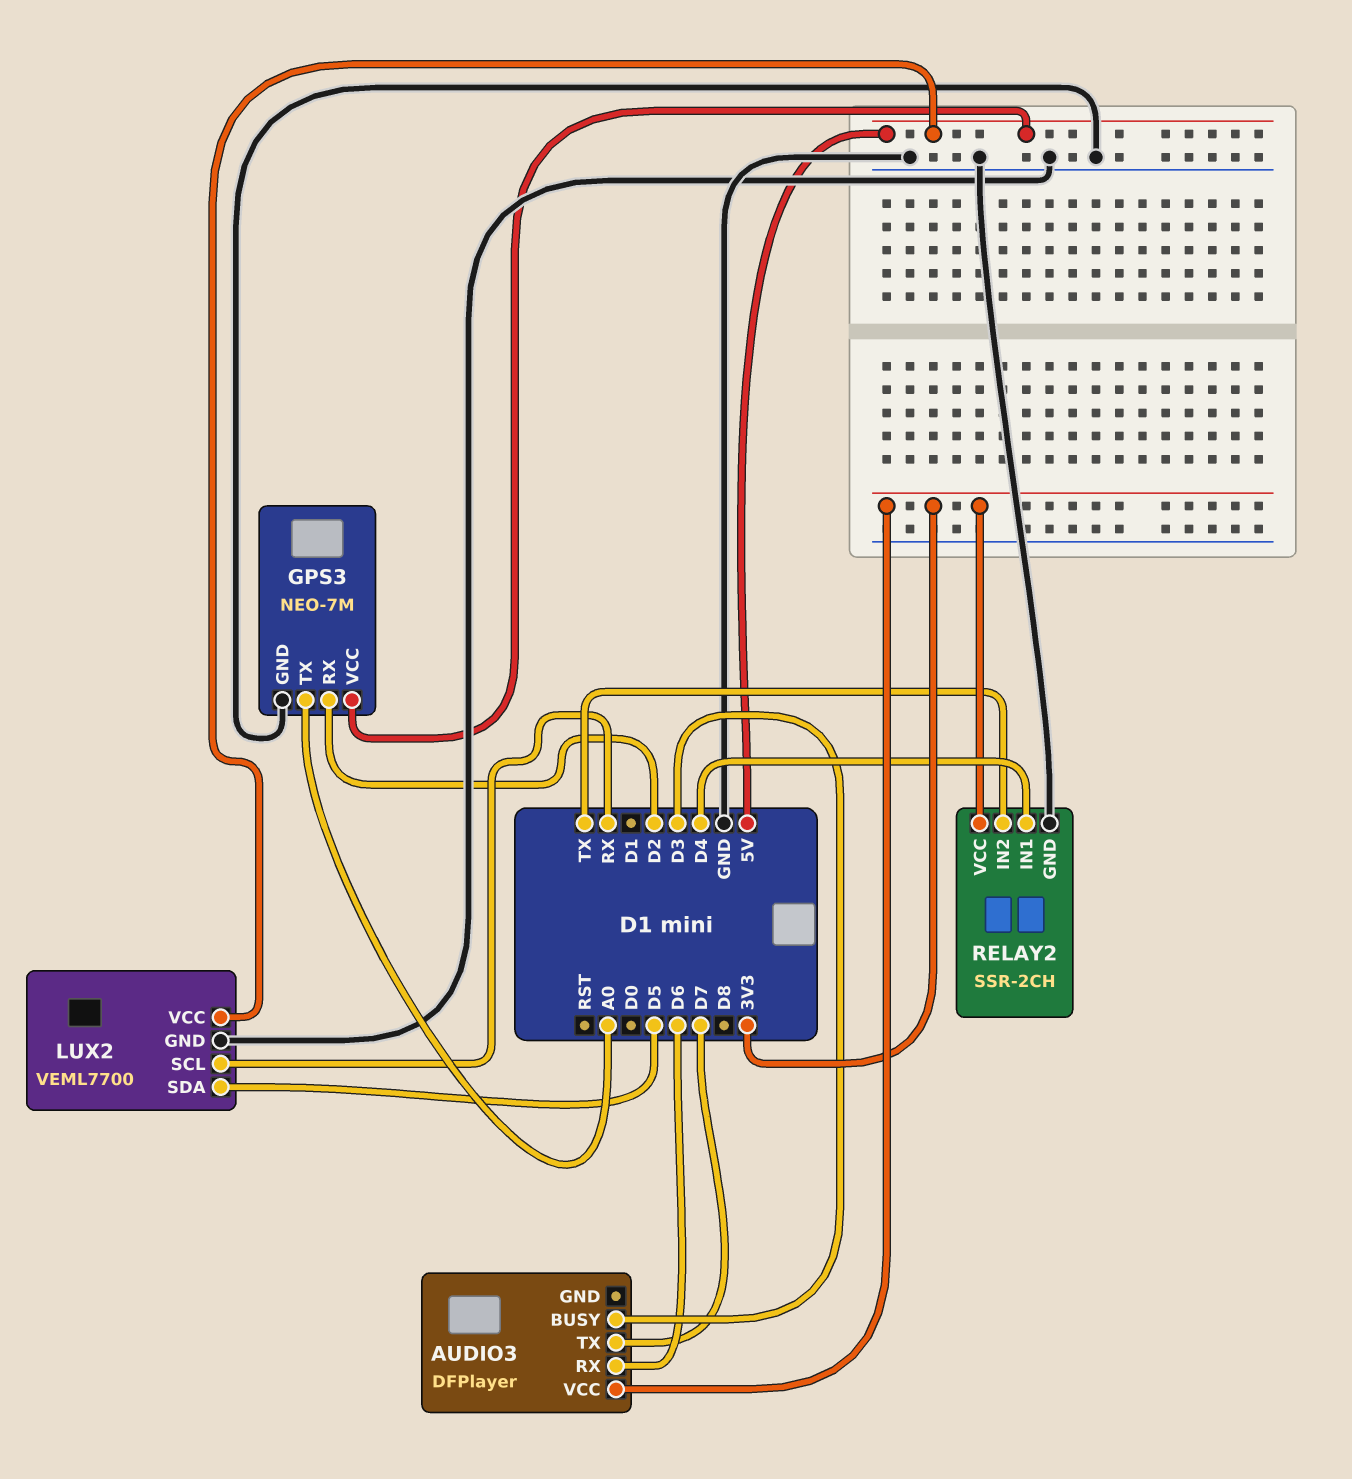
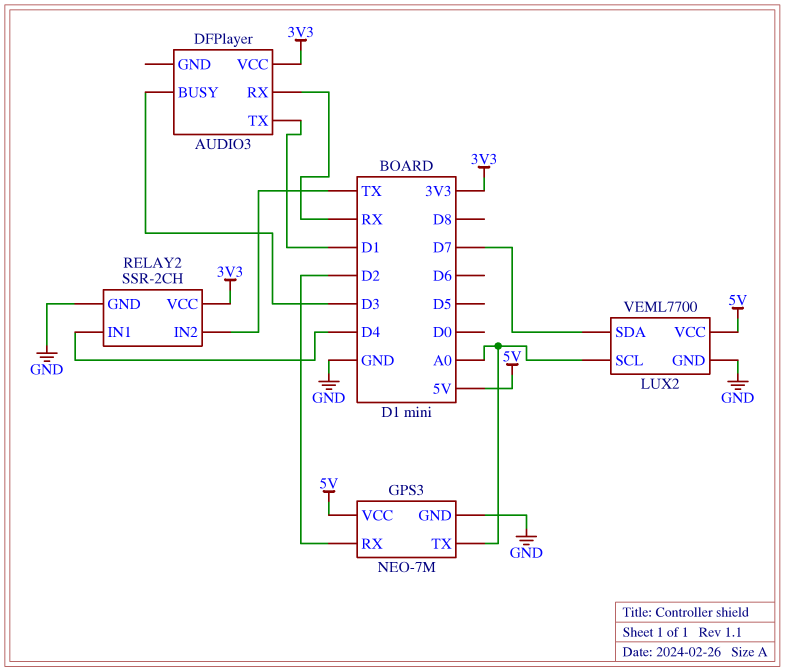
AUDIO3 pin RX: D6 -> RX
AUDIO3 pin TX: D7 -> D1
LUX2 pin SCL: RX -> A0
LUX2 pin SDA: D5 -> D7

